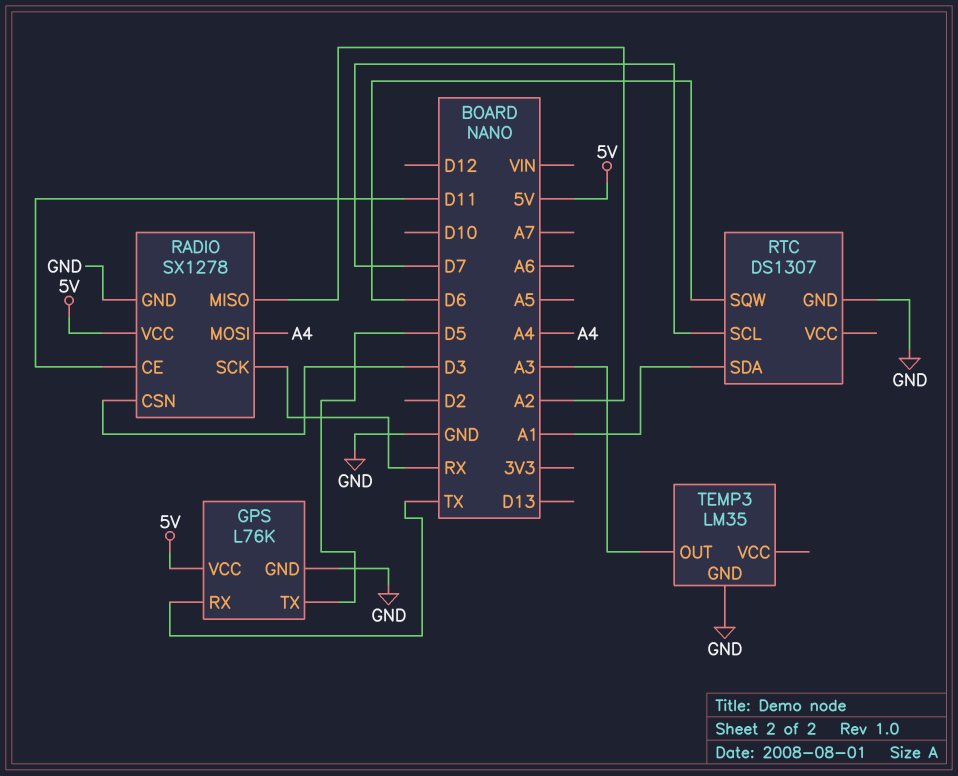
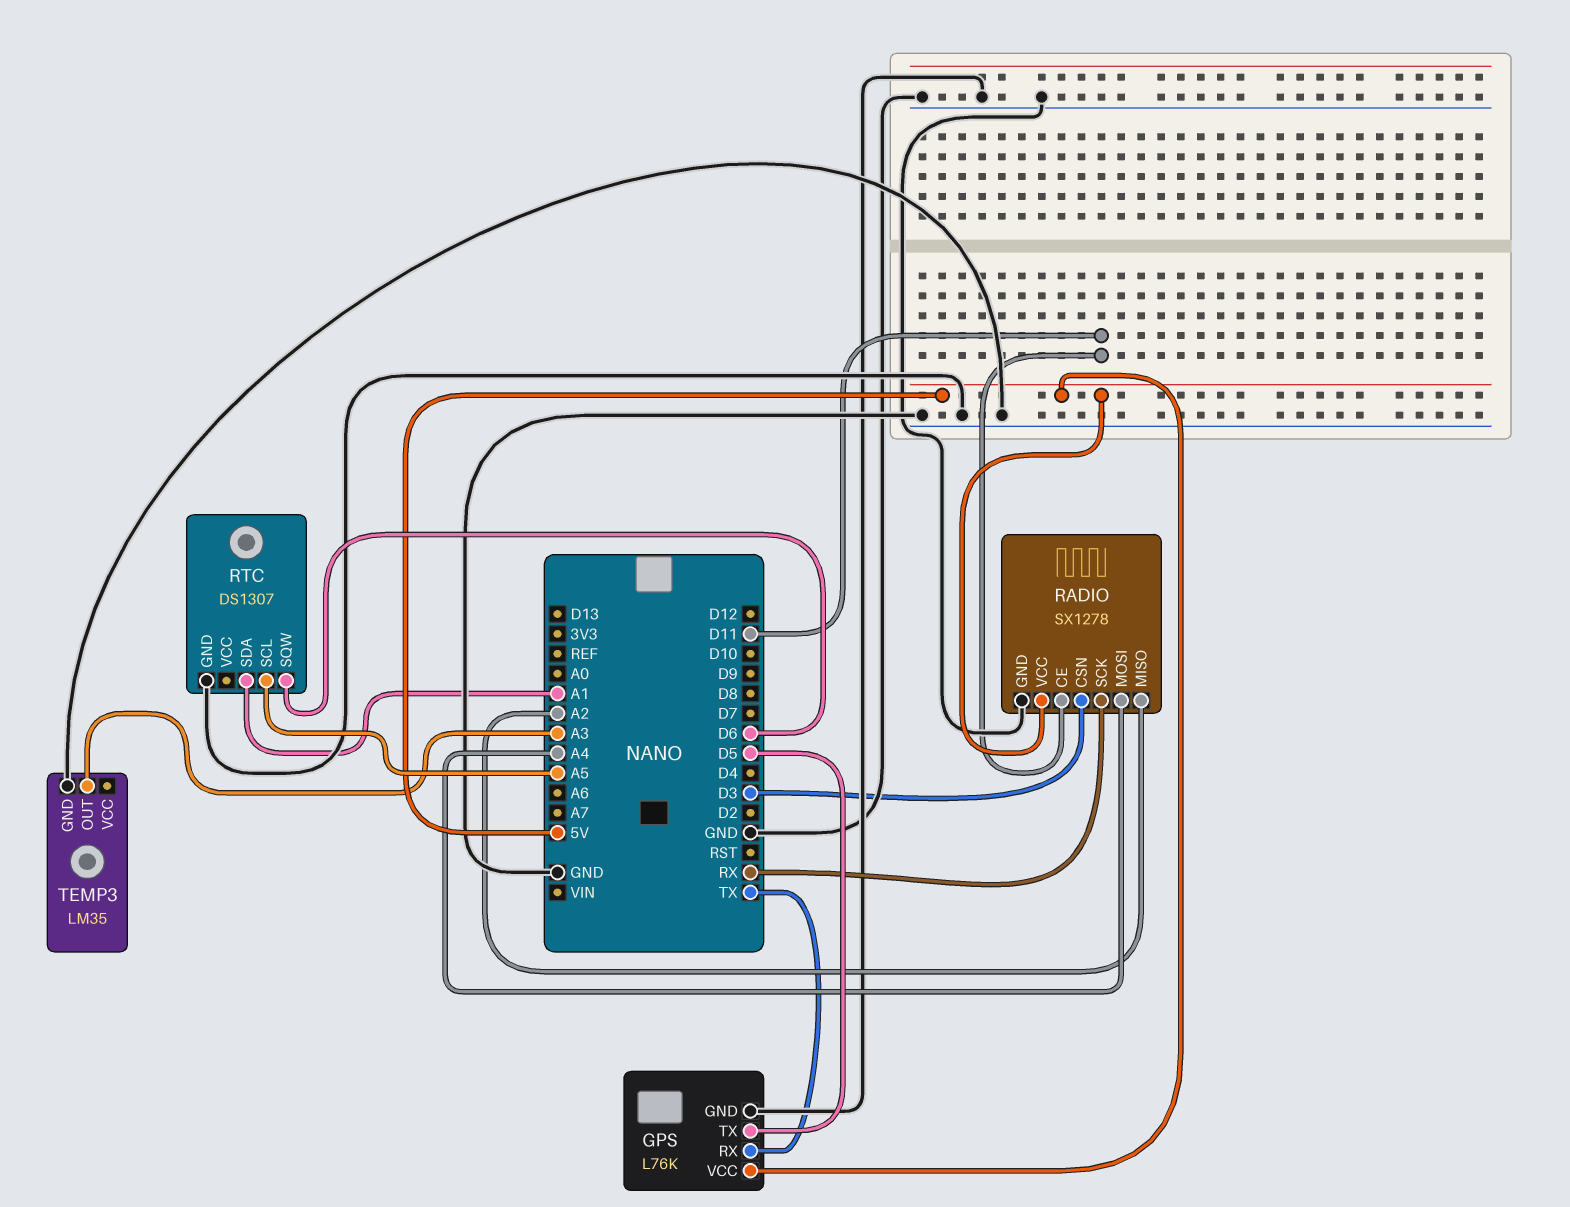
RTC pin SCL: D7 -> A5

